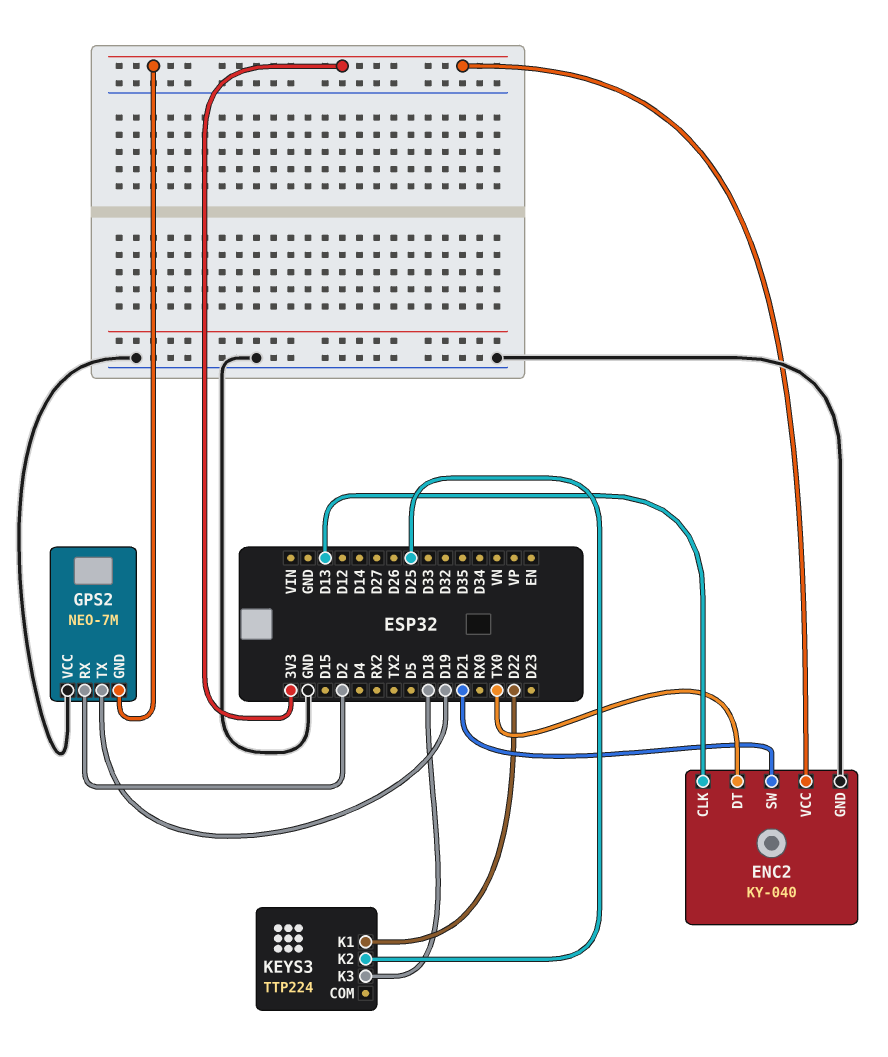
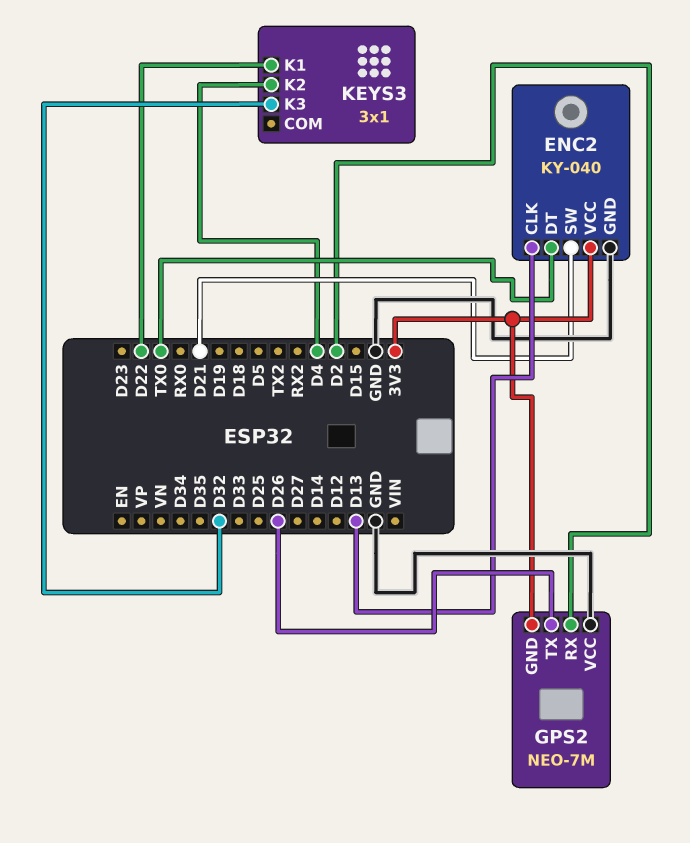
GPS2 pin TX: D19 -> D26
KEYS3: TTP224 -> 3x1
KEYS3 pin K2: D25 -> D4
KEYS3 pin K3: D18 -> D32

